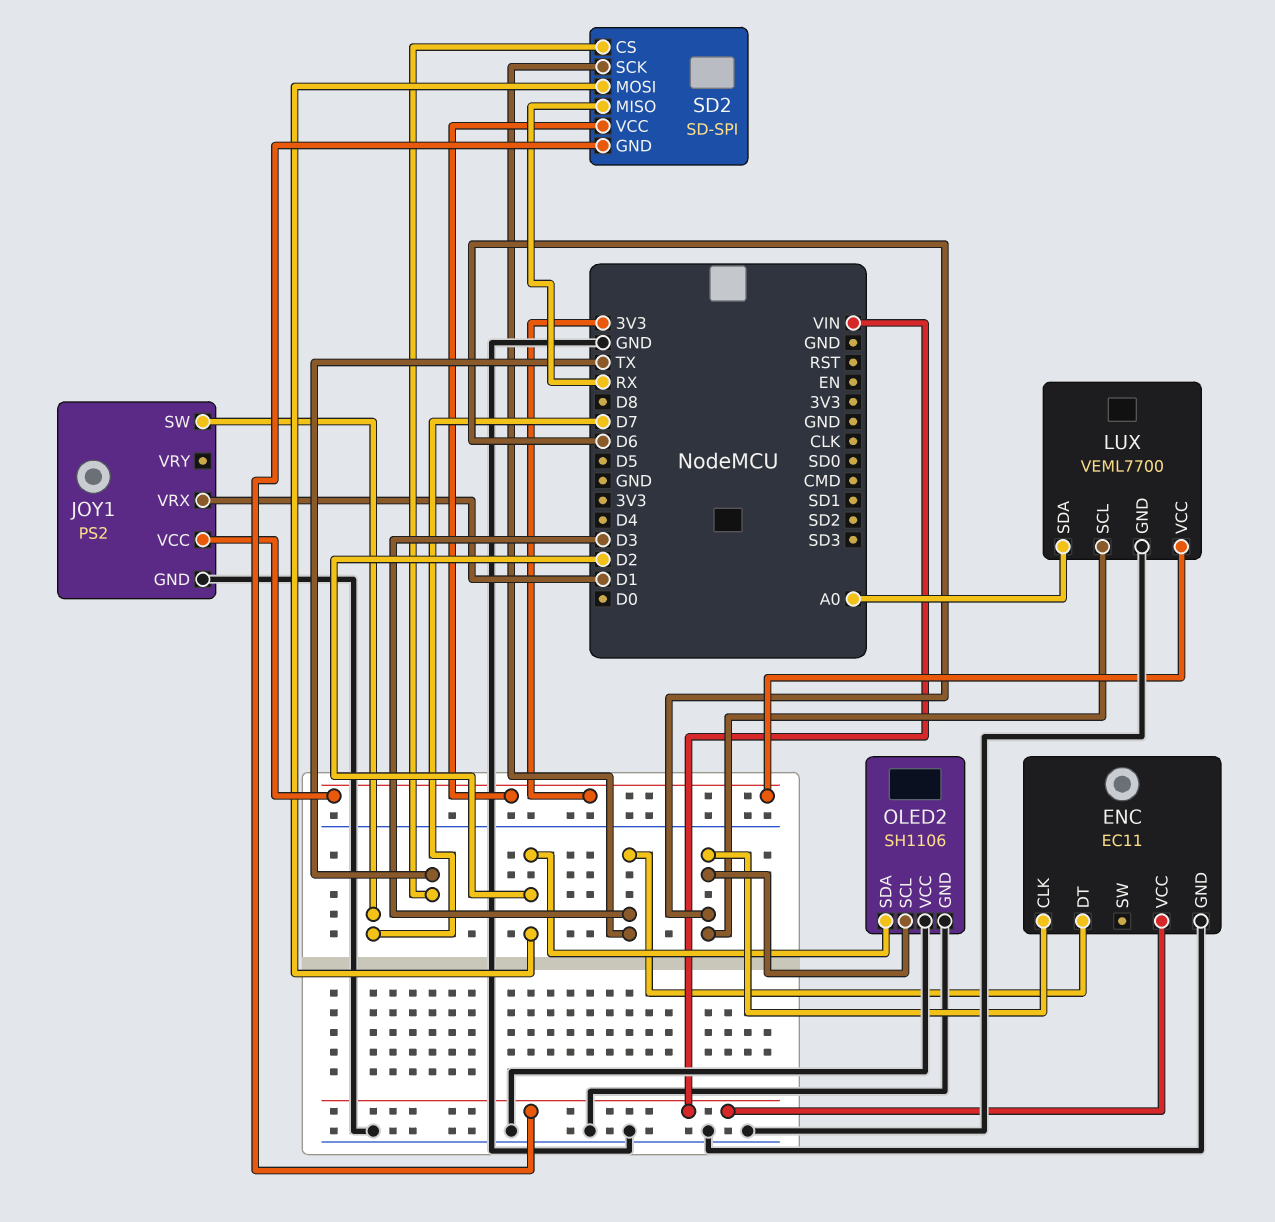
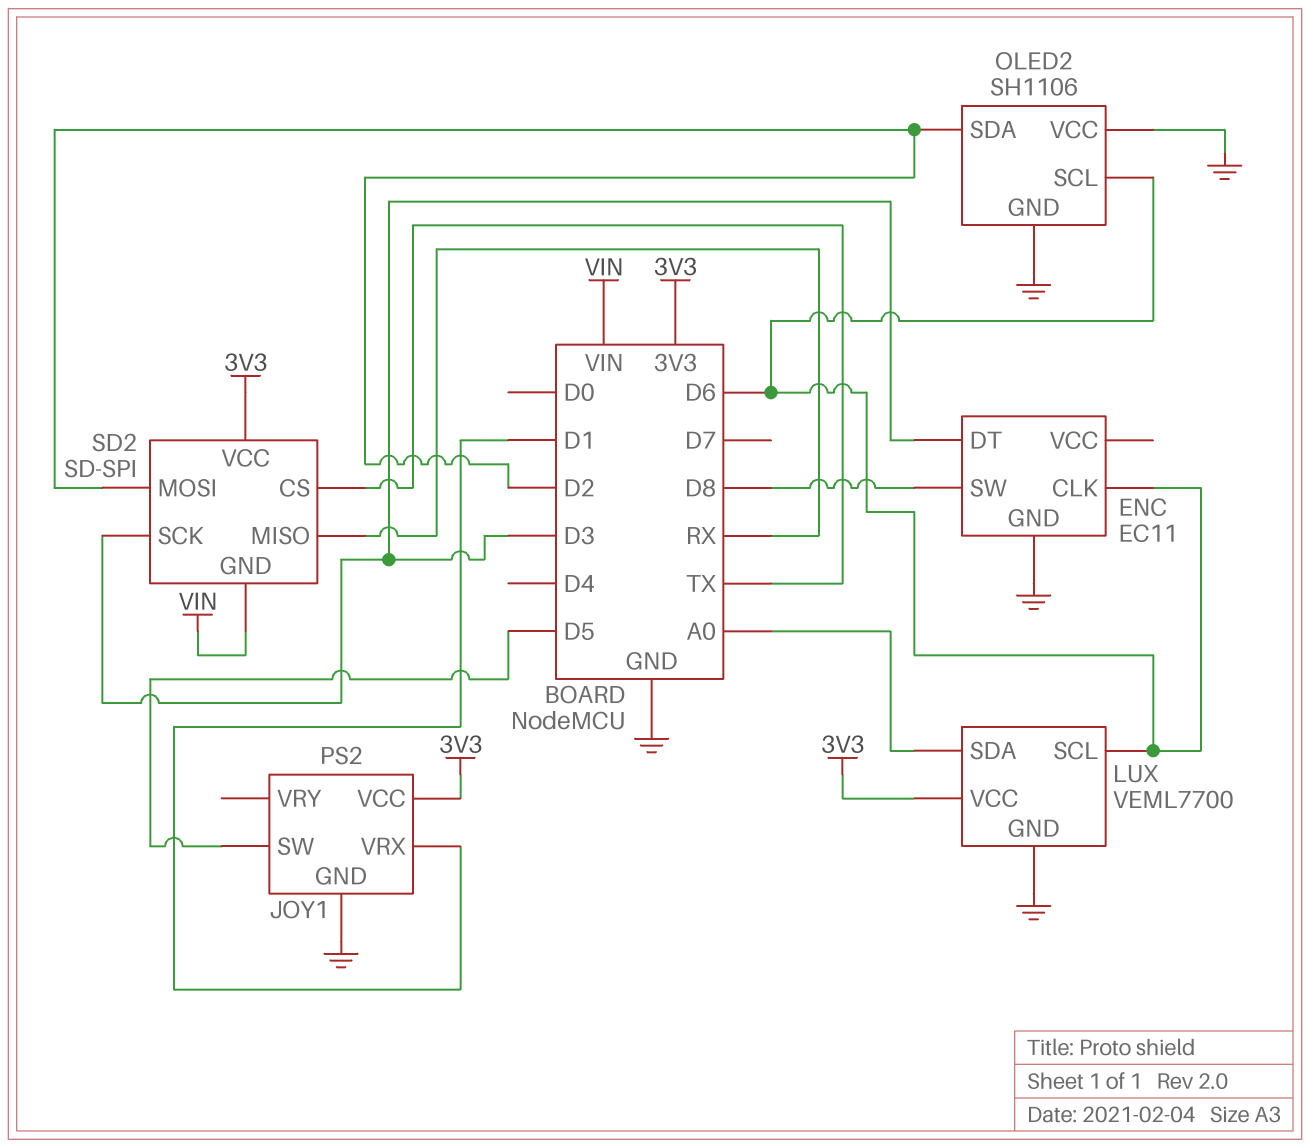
ENC pin SW: none -> D8
ENC pin VCC: VIN -> none
JOY1 pin SW: D7 -> D5

